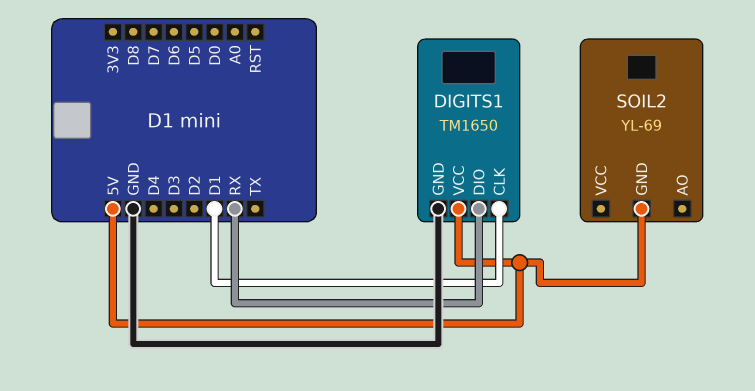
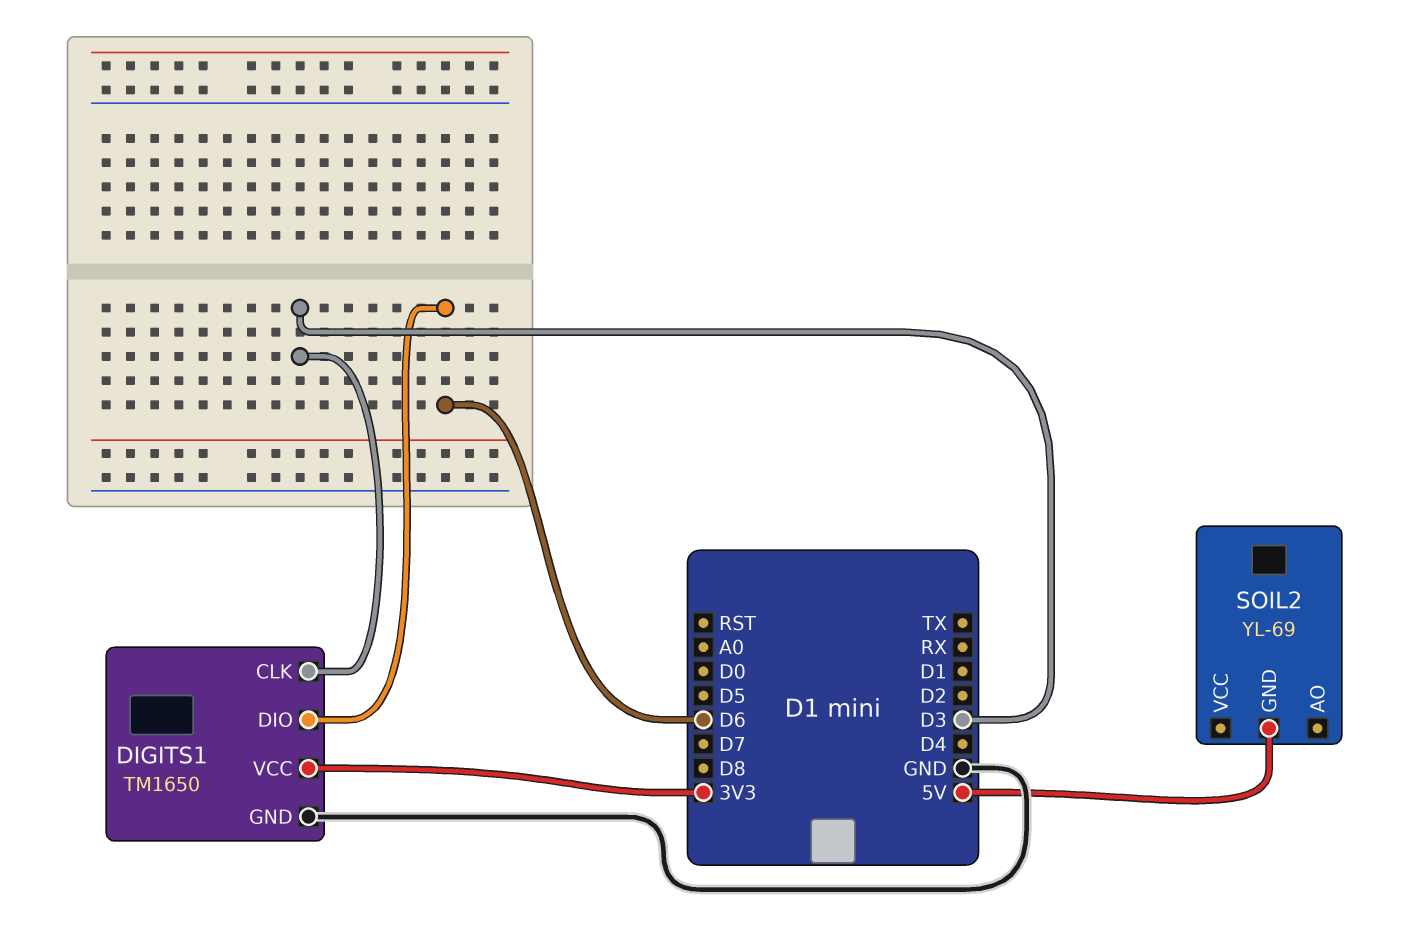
DIGITS1 pin CLK: D1 -> D3
DIGITS1 pin DIO: RX -> D6
DIGITS1 pin VCC: 5V -> 3V3

